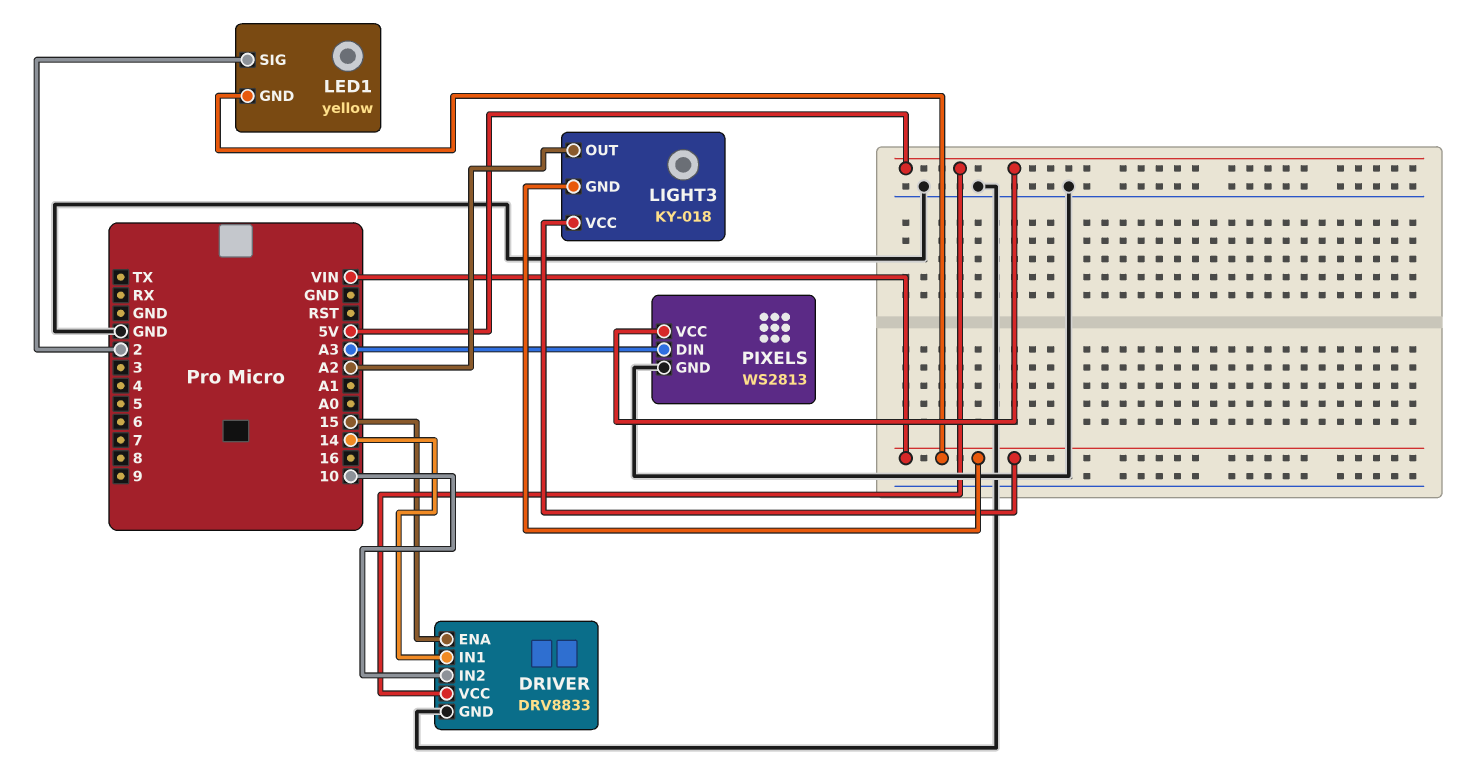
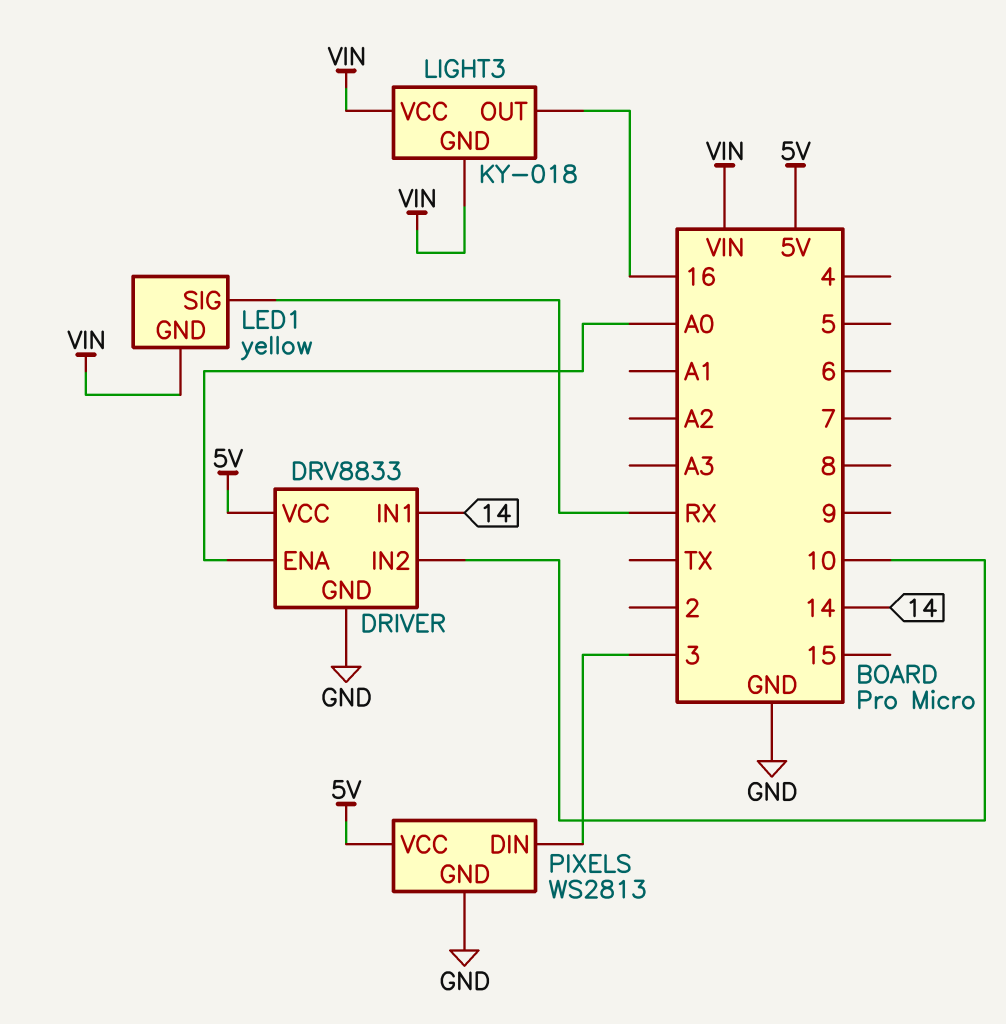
DRIVER pin ENA: 15 -> A0
LED1 pin SIG: 2 -> RX
LIGHT3 pin OUT: A2 -> 16
PIXELS pin DIN: A3 -> 3

